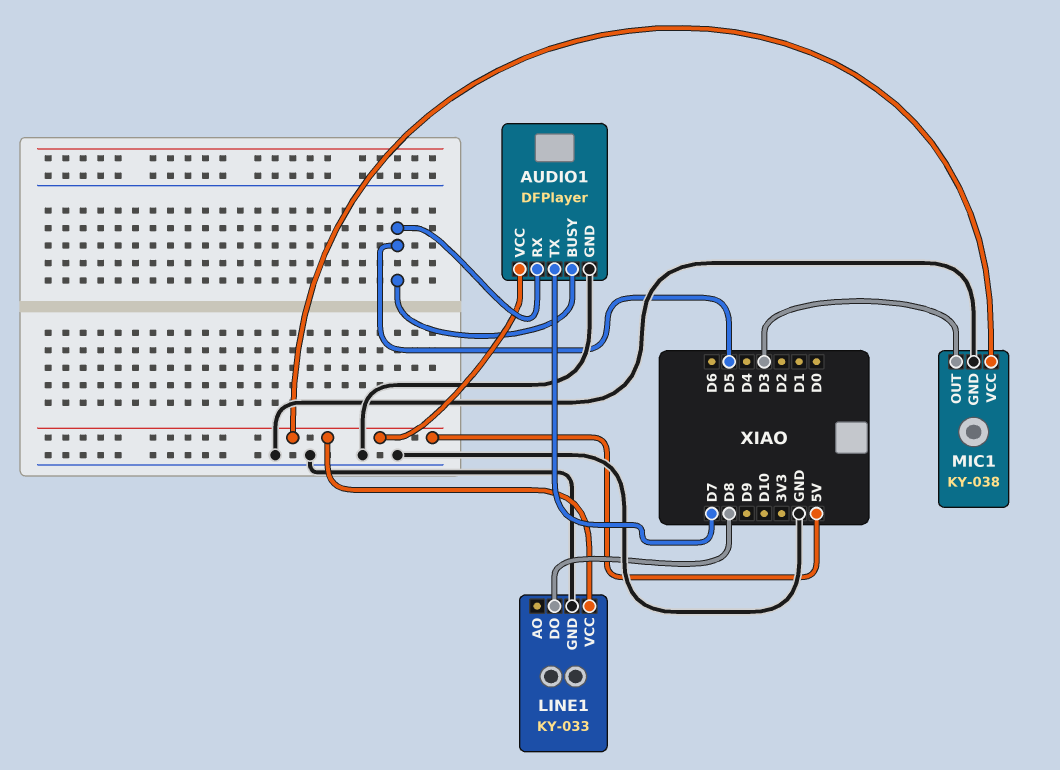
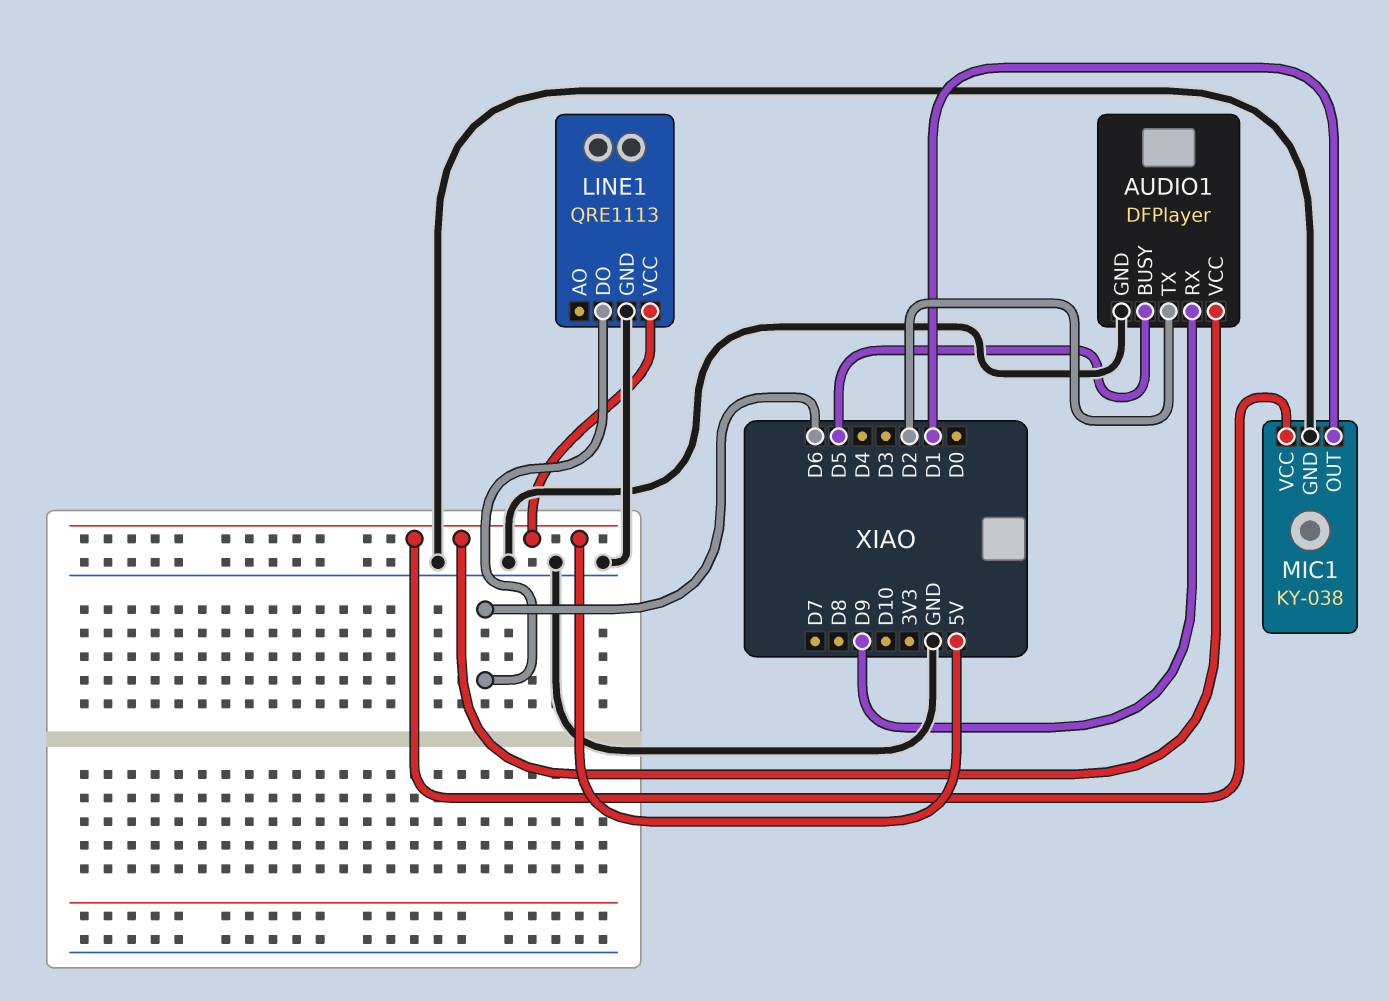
AUDIO1 pin RX: D5 -> D9
AUDIO1 pin TX: D7 -> D2
LINE1: KY-033 -> QRE1113
LINE1 pin DO: D8 -> D6
MIC1 pin OUT: D3 -> D1

